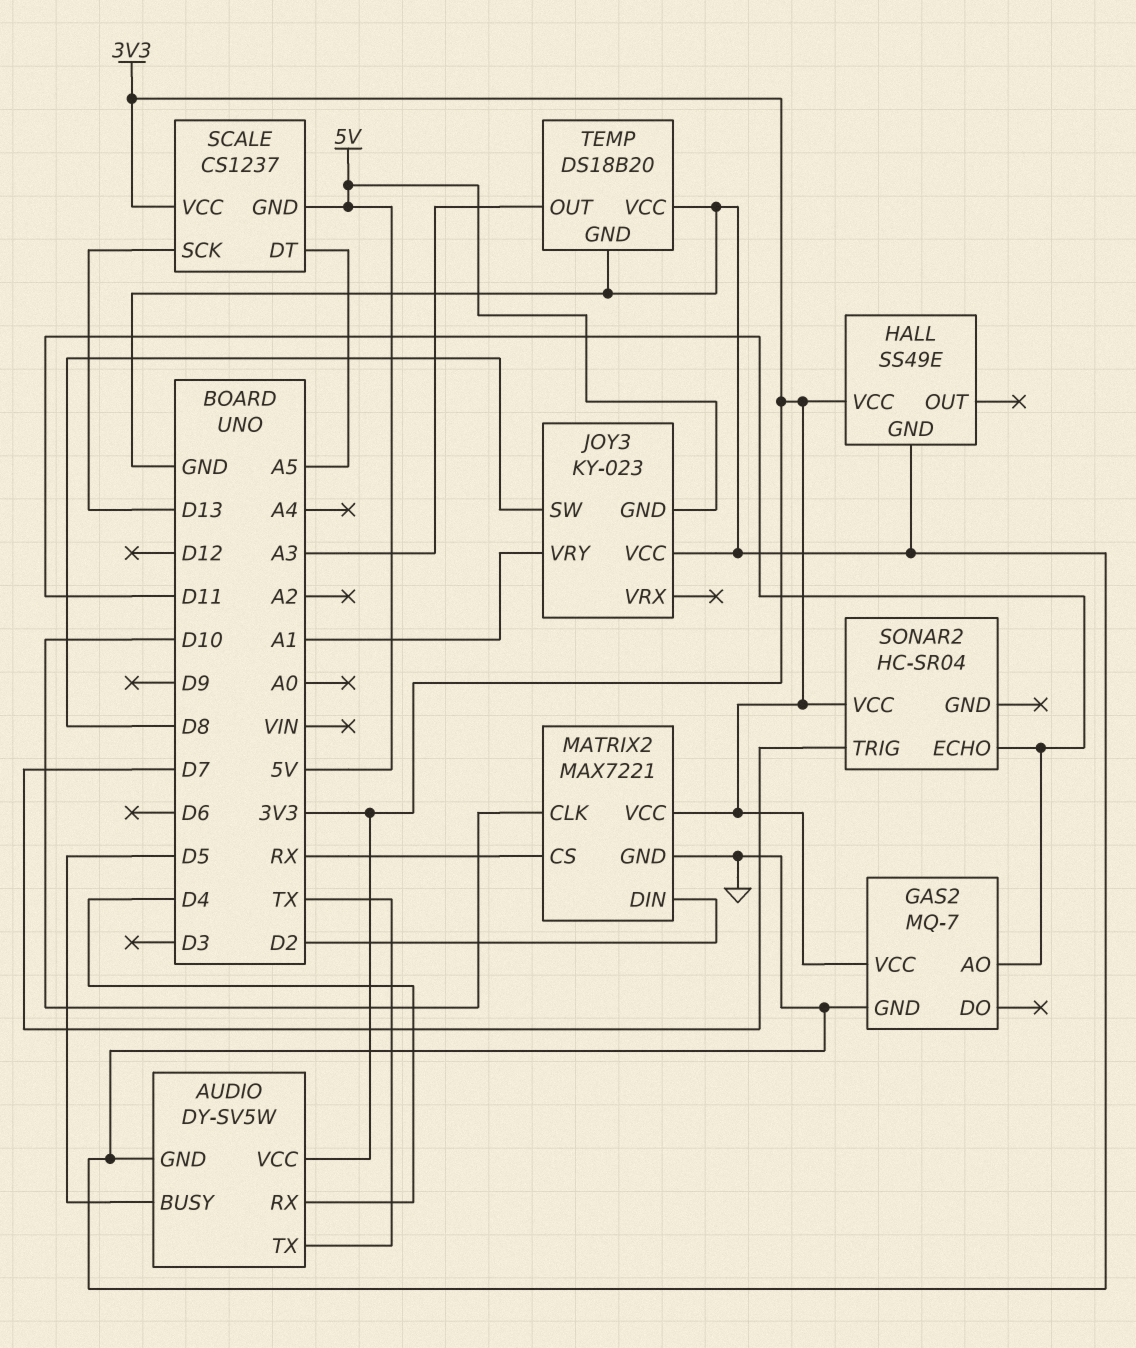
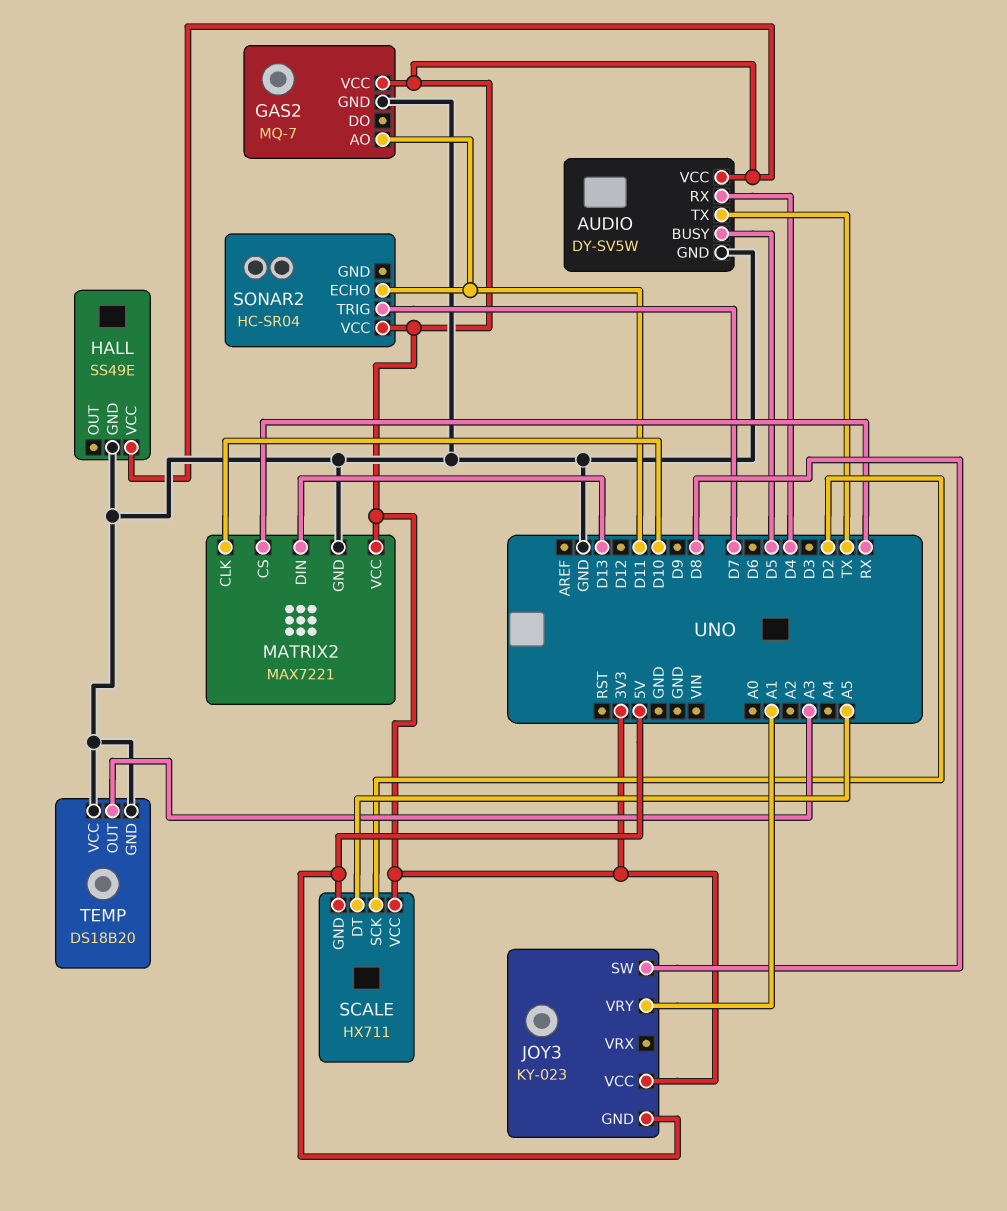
JOY3 pin VCC: GND -> 3V3
MATRIX2 pin DIN: D2 -> D13
SCALE: CS1237 -> HX711
SCALE pin SCK: D13 -> D2

